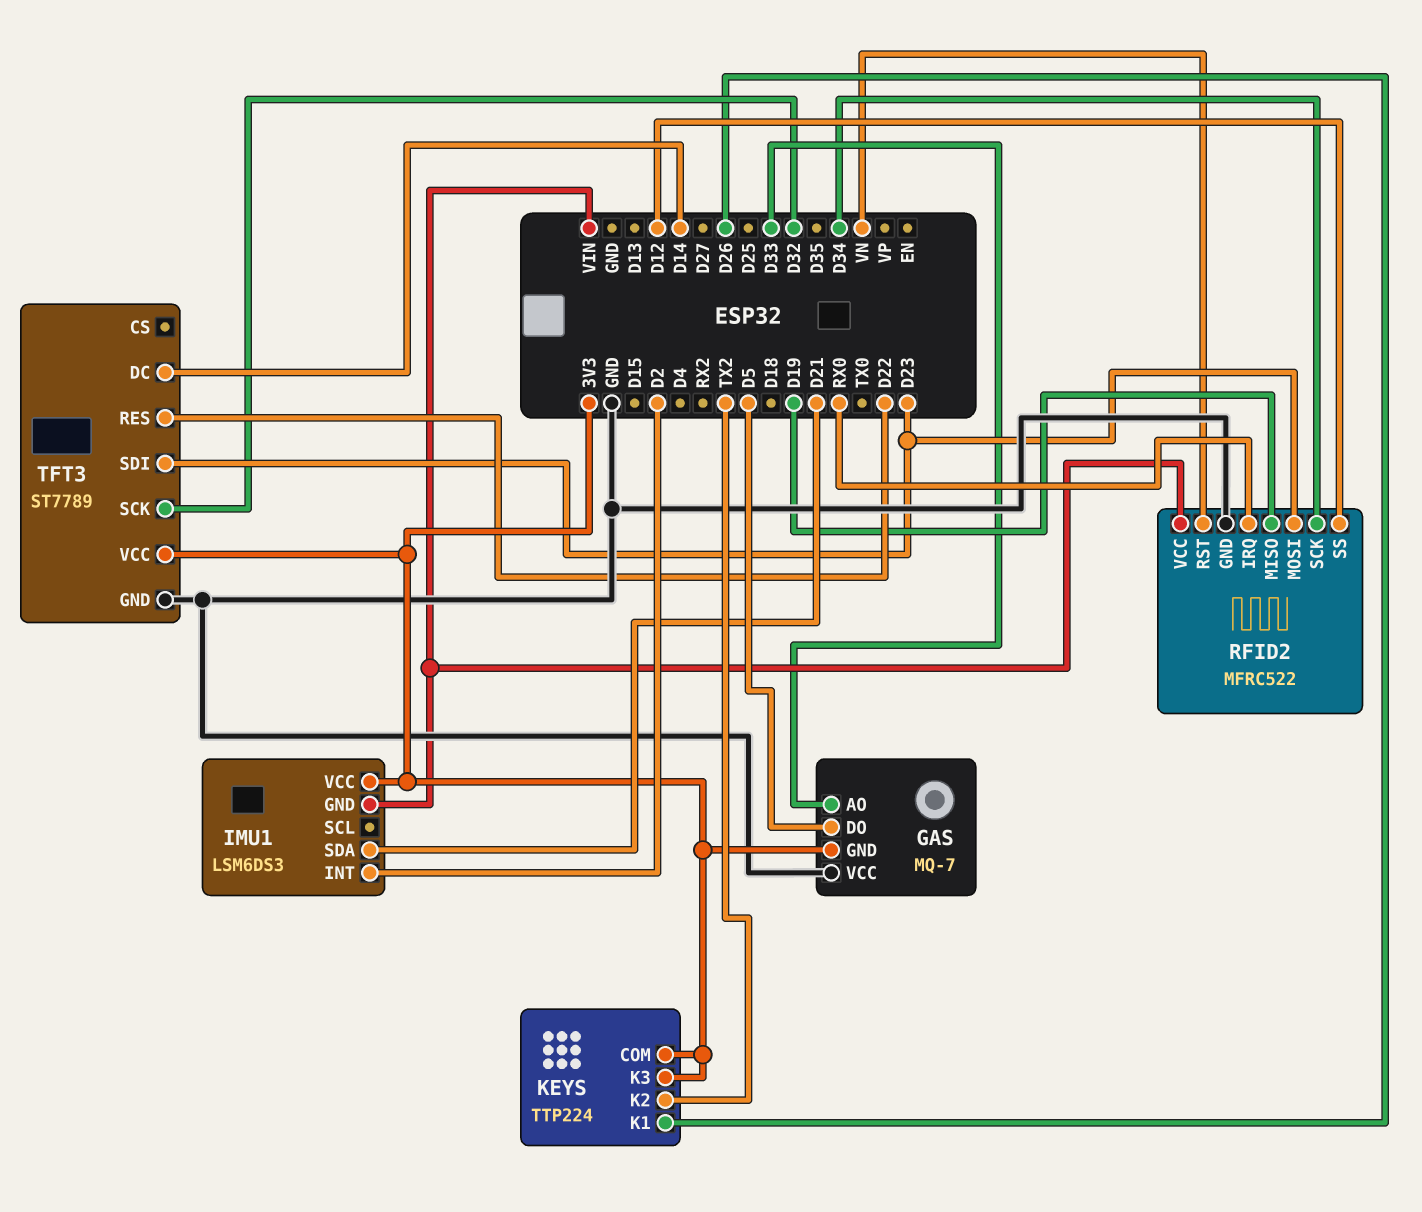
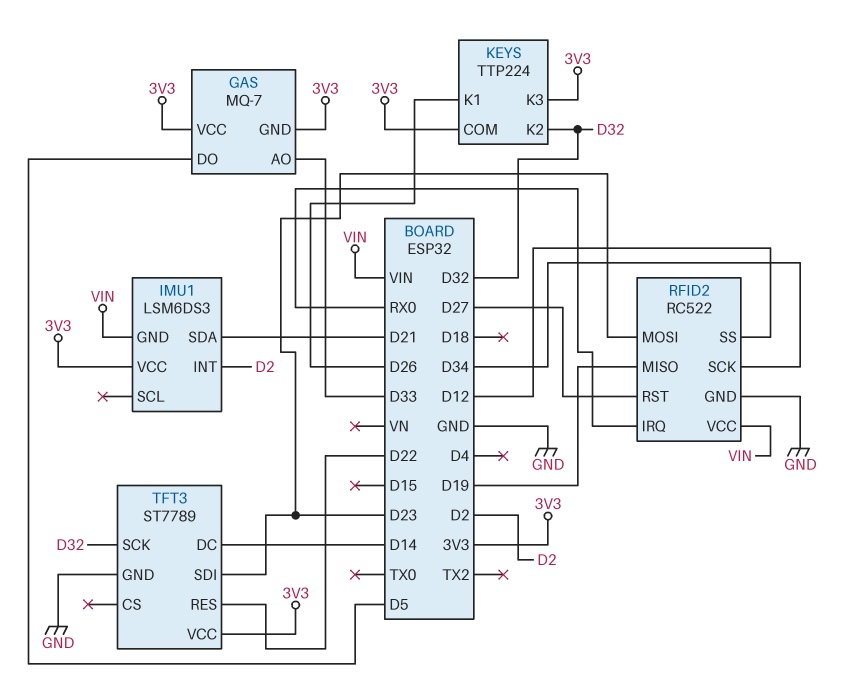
GAS pin VCC: GND -> 3V3
KEYS pin K2: TX2 -> D32
RFID2: MFRC522 -> RC522
RFID2 pin RST: VN -> D27

